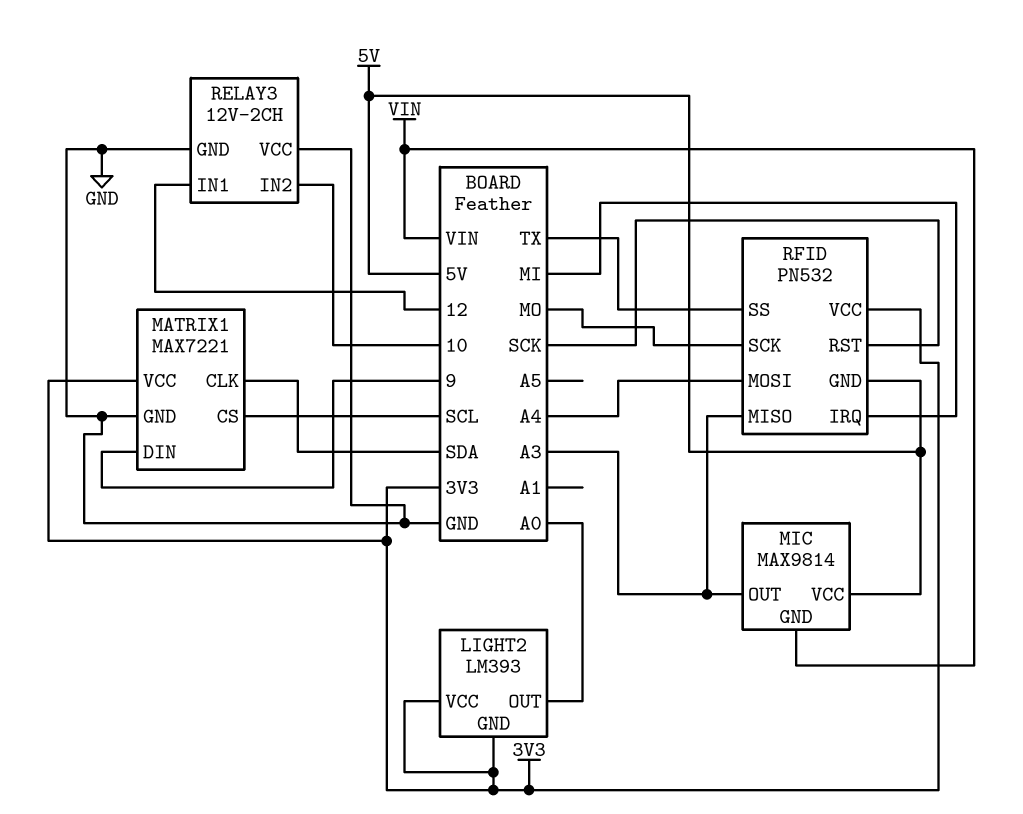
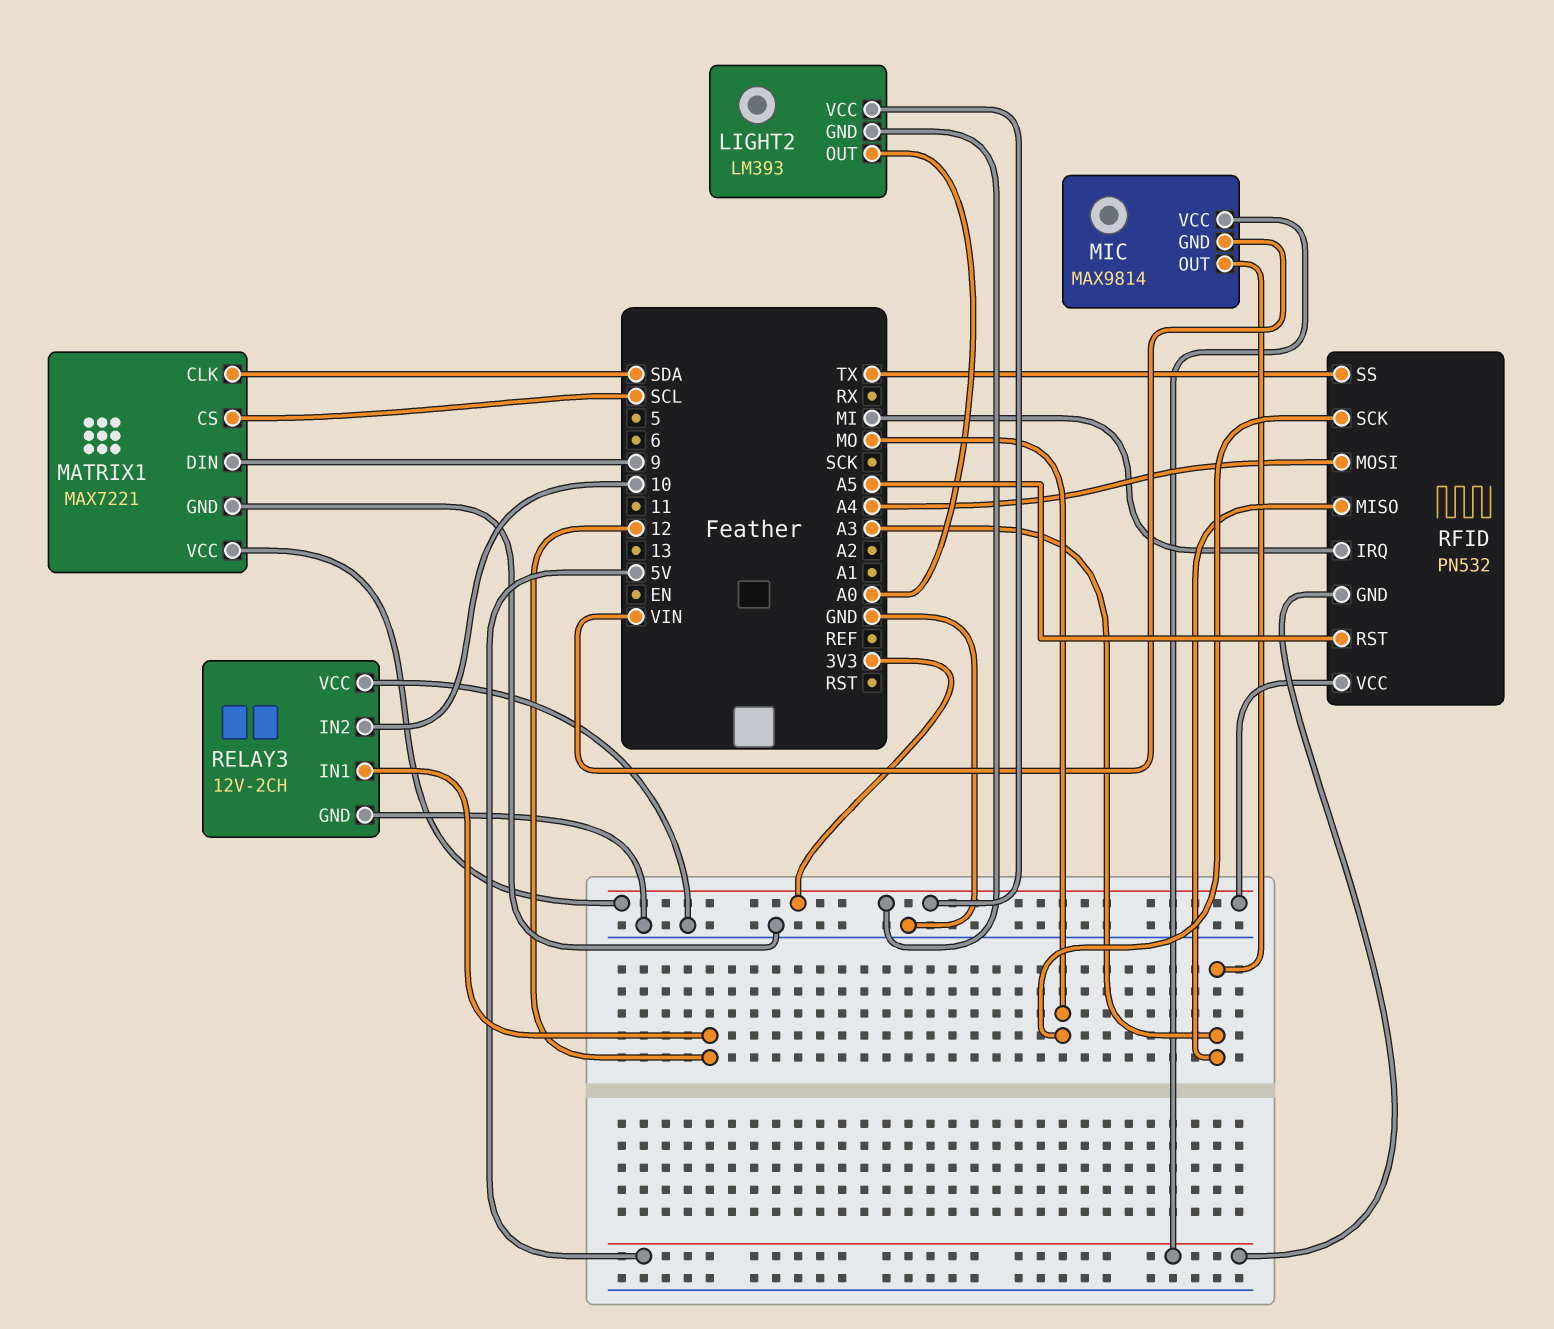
RFID pin RST: SCK -> A5

